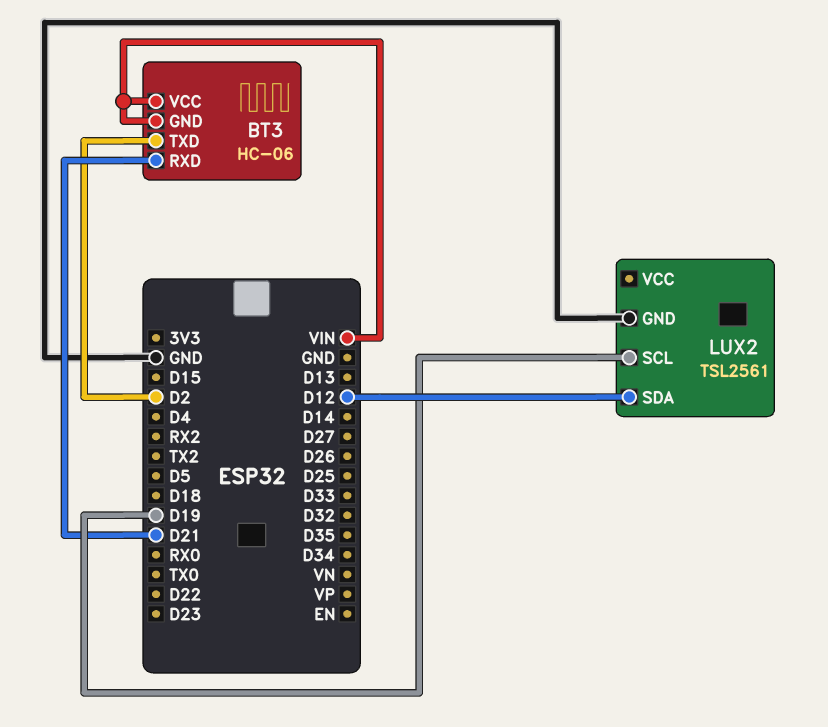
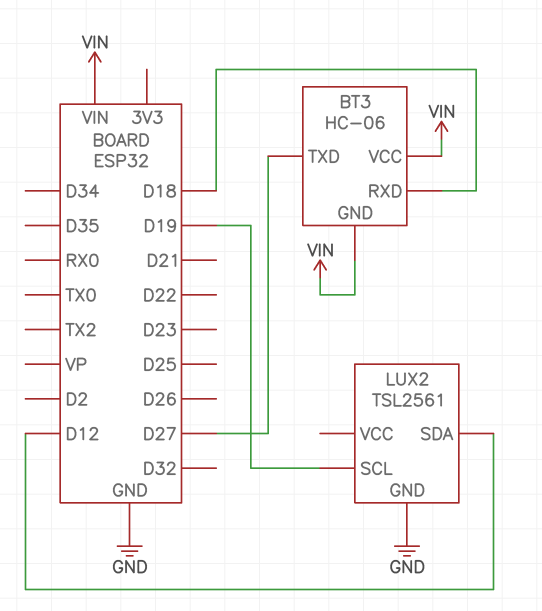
BT3 pin RXD: D21 -> D18
BT3 pin TXD: D2 -> D27

